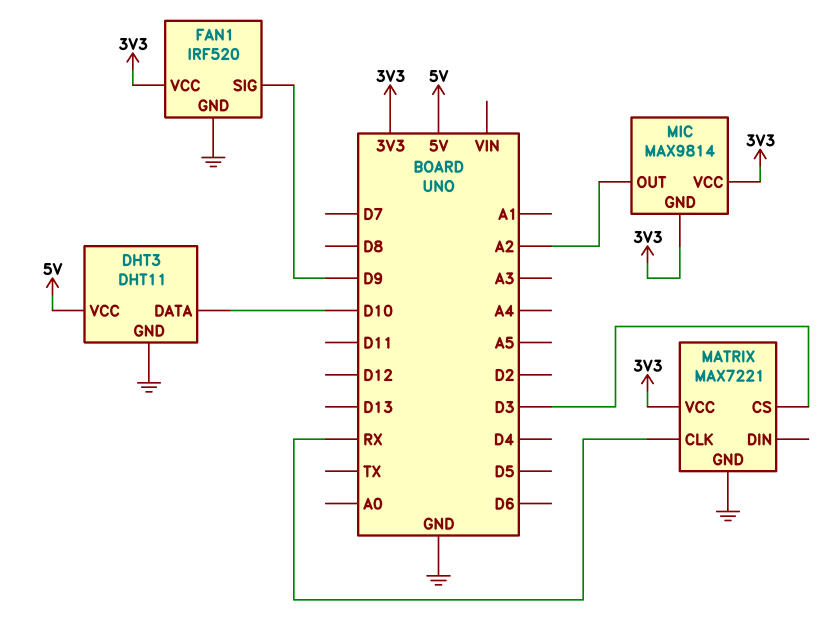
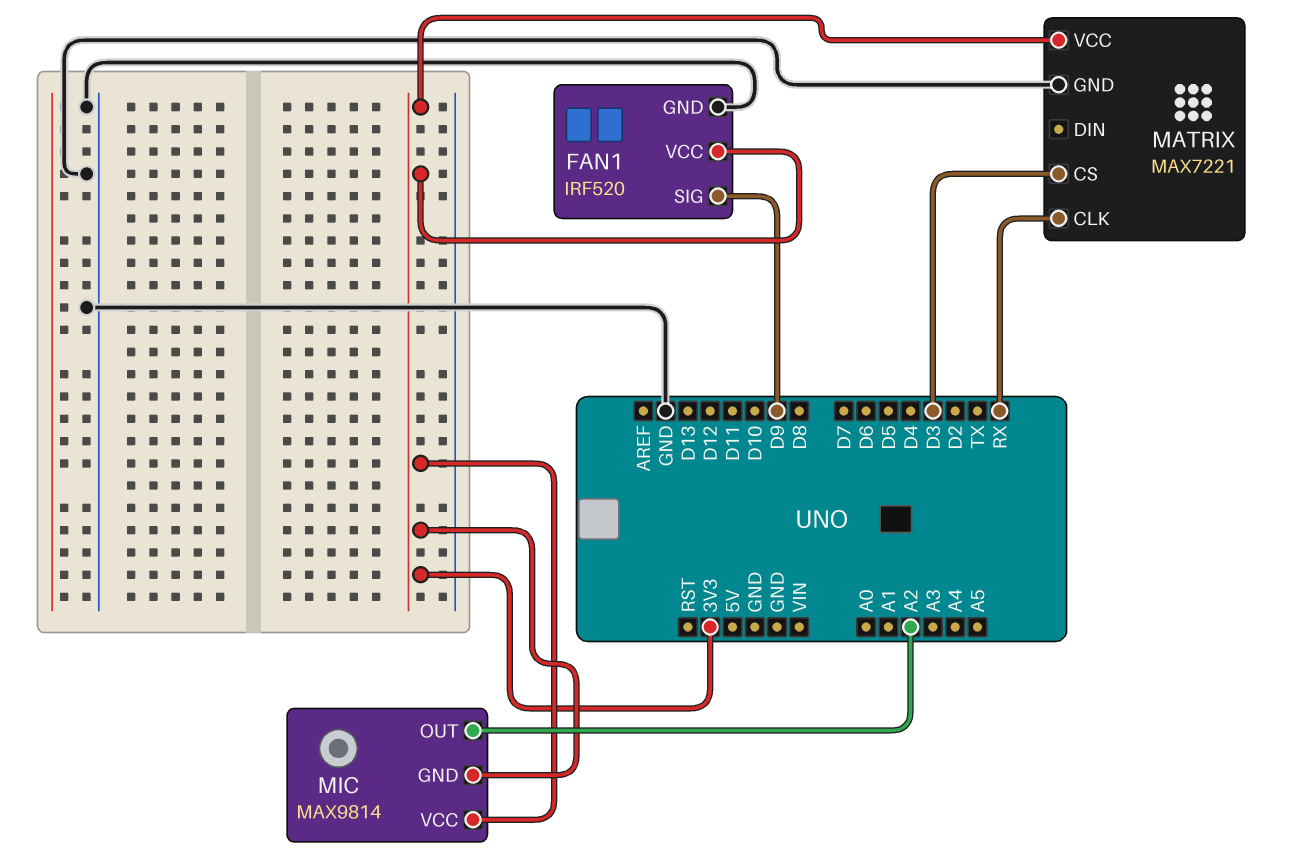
DHT3: DHT11 -> none
DHT3 pin DATA: D10 -> none
DHT3 pin GND: GND -> none
DHT3 pin VCC: 5V -> none

